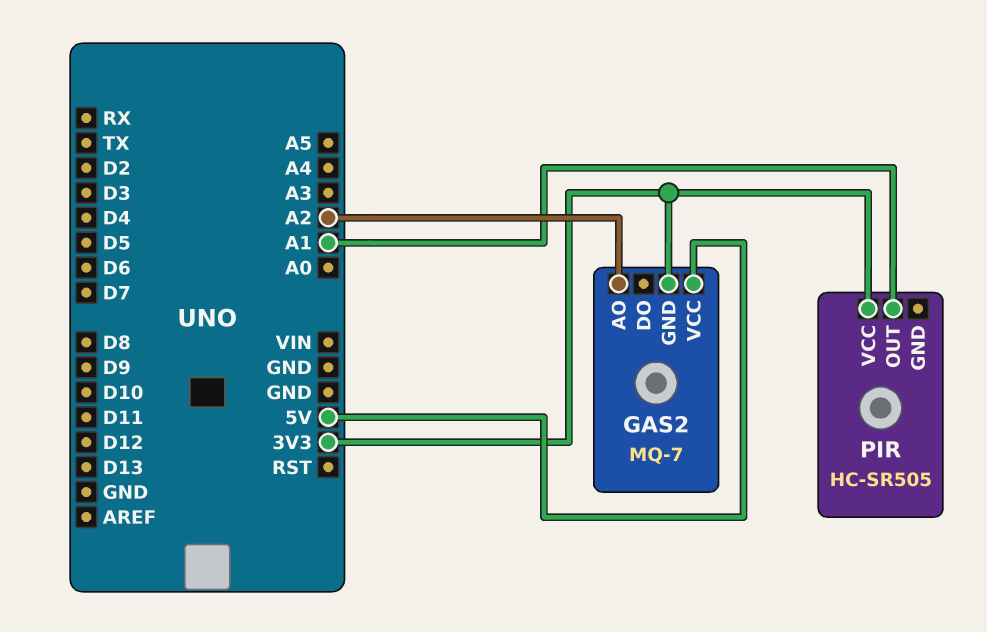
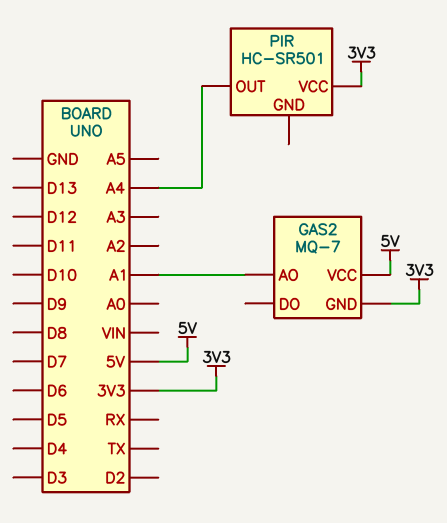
GAS2 pin AO: A2 -> A1
PIR: HC-SR505 -> HC-SR501
PIR pin OUT: A1 -> A4

